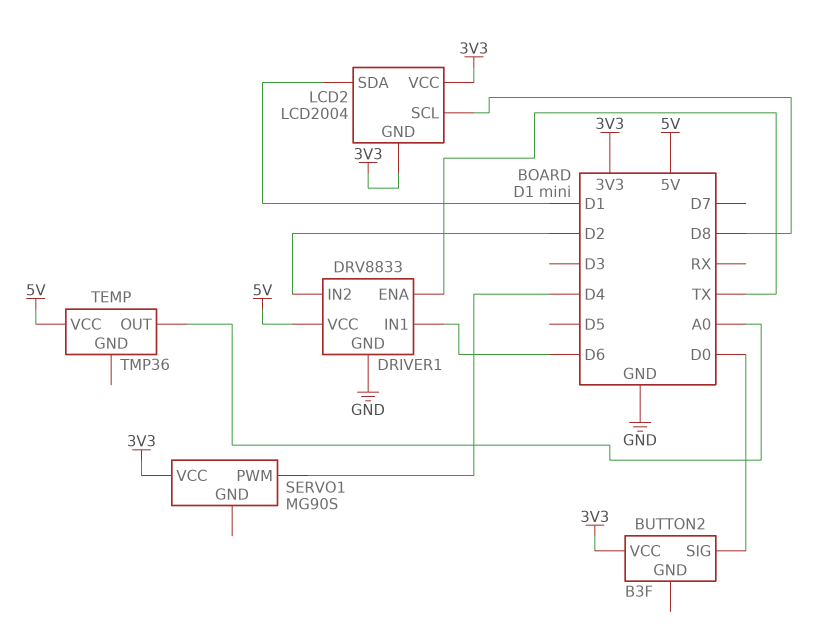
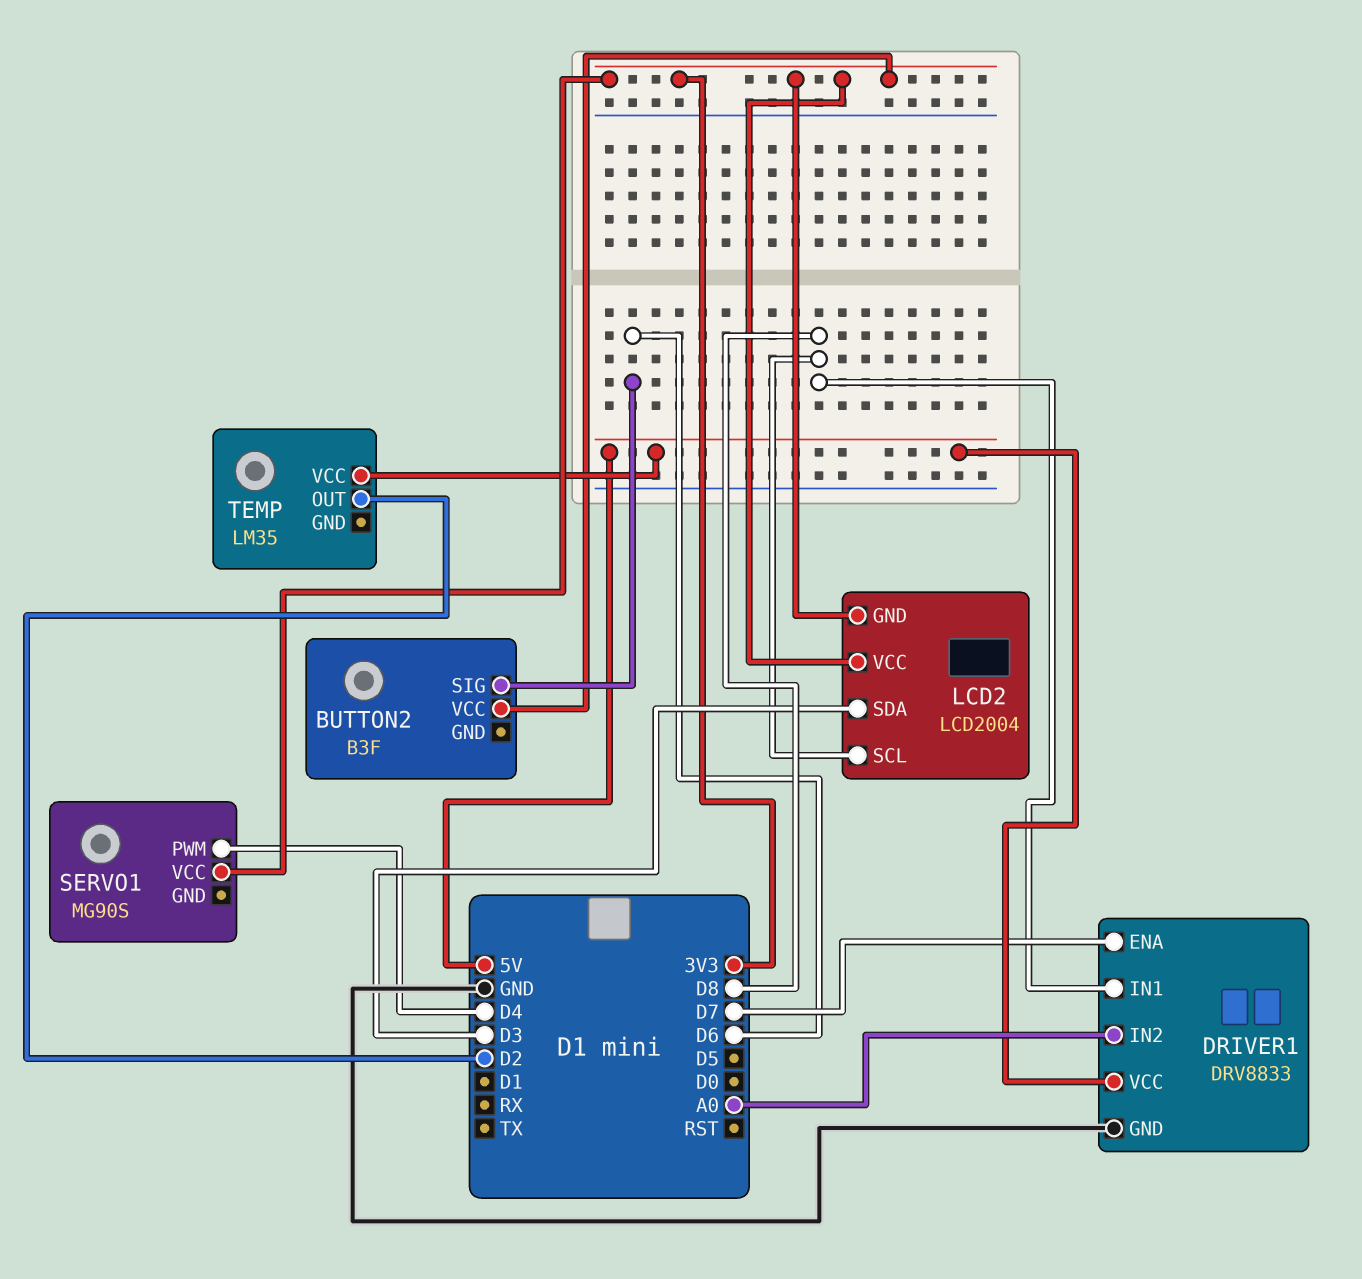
BUTTON2 pin SIG: D0 -> D6
DRIVER1 pin ENA: TX -> D7
DRIVER1 pin IN1: D6 -> D8
DRIVER1 pin IN2: D2 -> A0
LCD2 pin SDA: D1 -> D3
TEMP: TMP36 -> LM35
TEMP pin OUT: A0 -> D2

